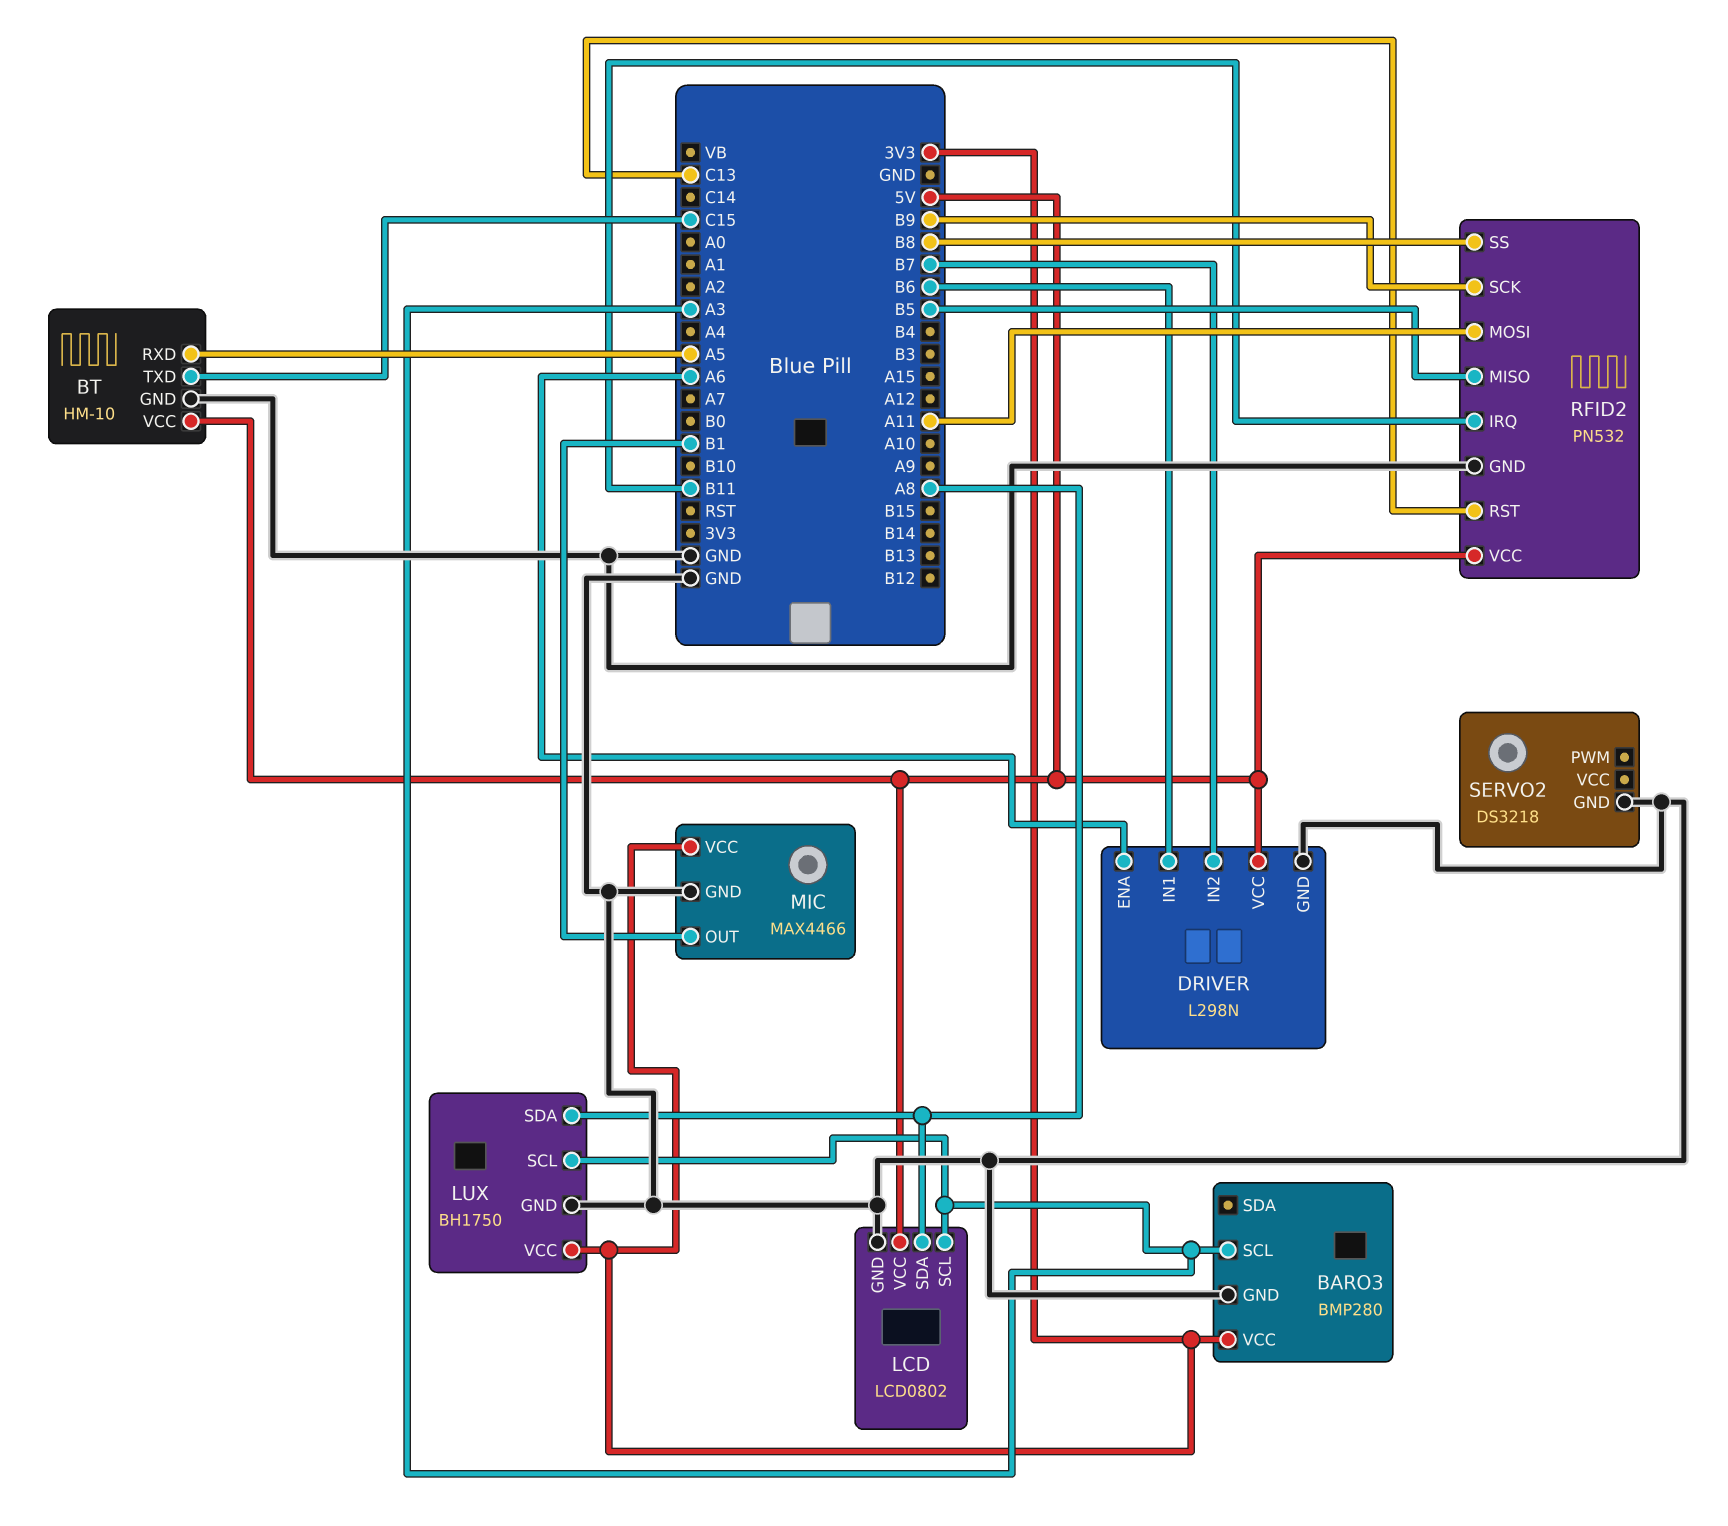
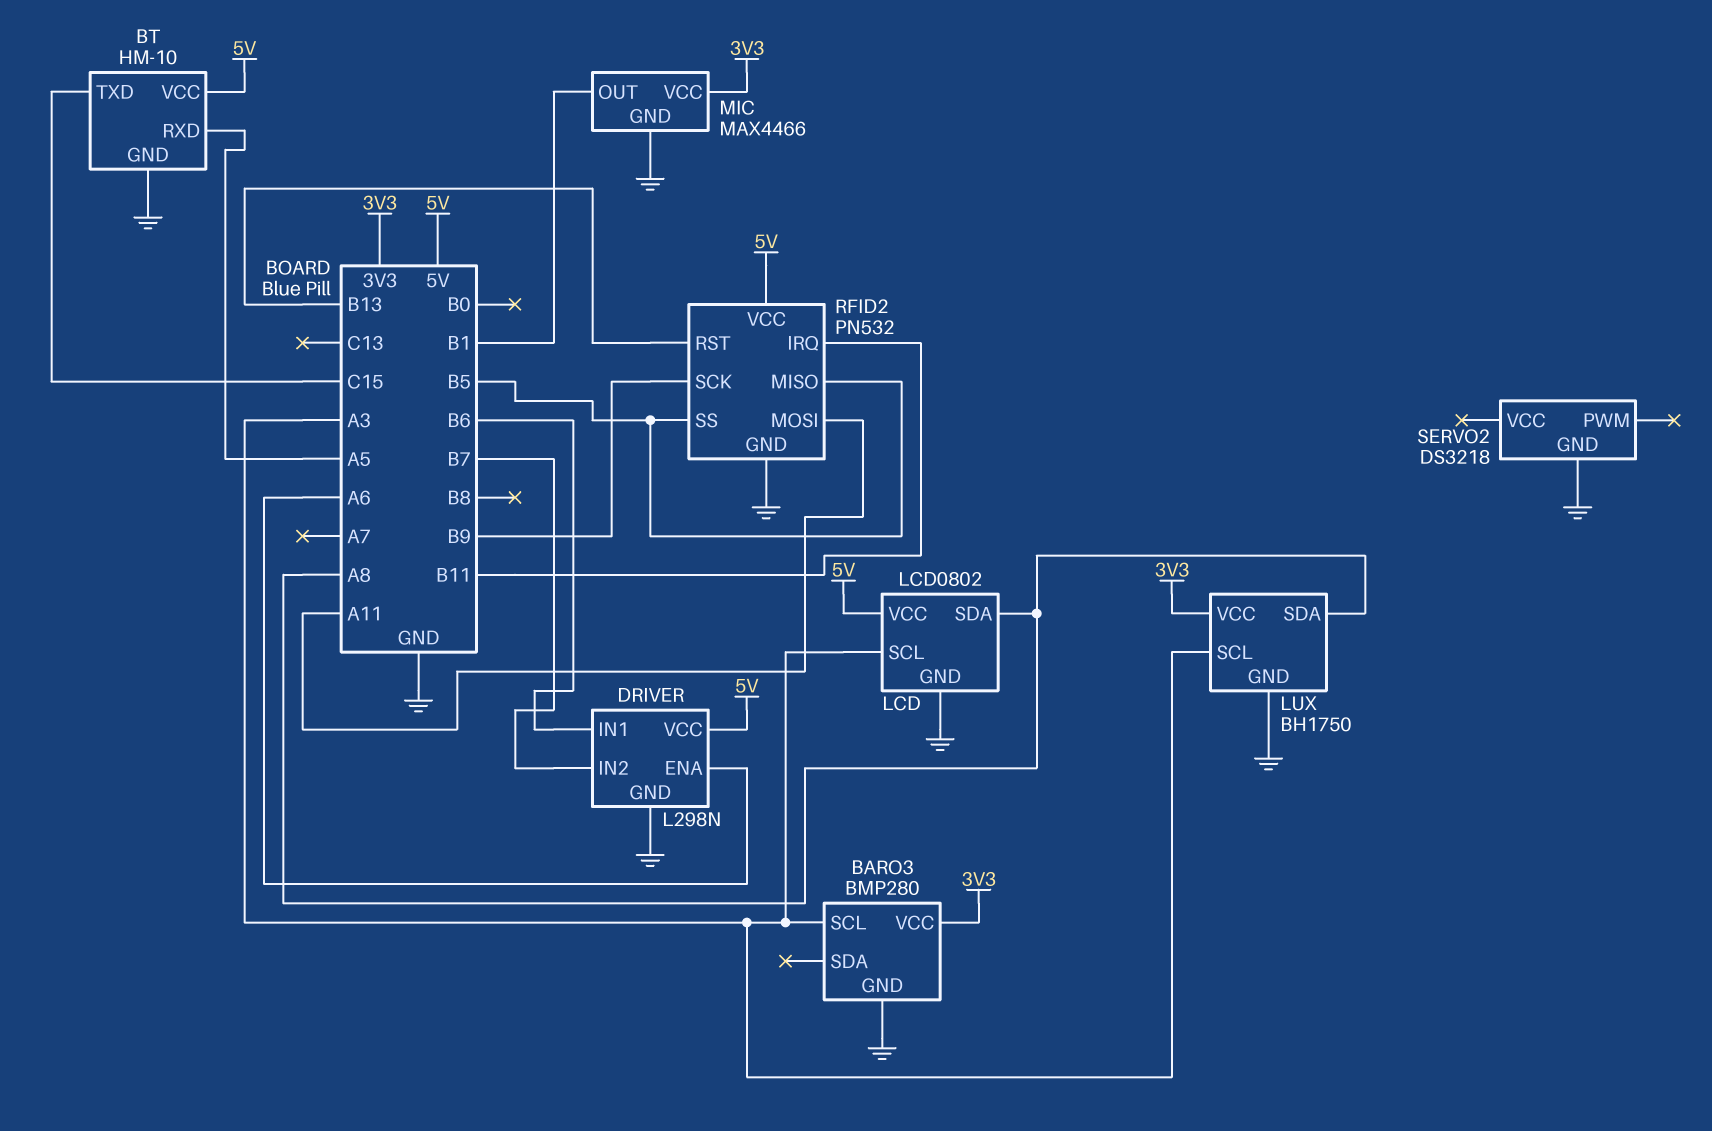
RFID2 pin RST: C13 -> B13
RFID2 pin SS: B8 -> B5

